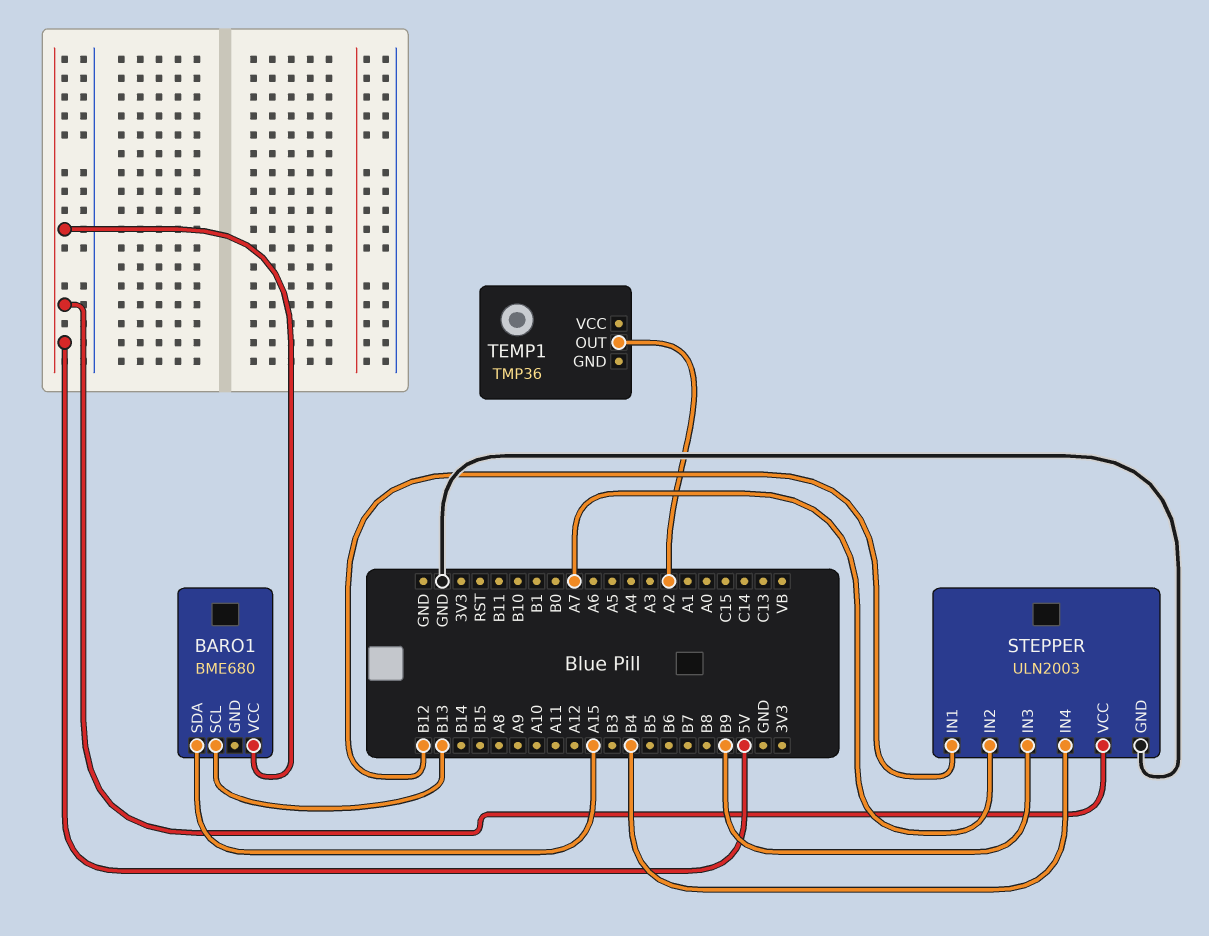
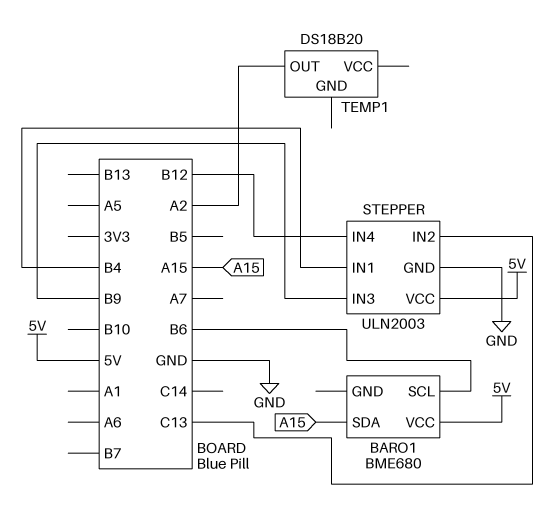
BARO1 pin SCL: B13 -> B6
STEPPER pin IN1: B12 -> B4
STEPPER pin IN2: A7 -> C13
STEPPER pin IN4: B4 -> B12
TEMP1: TMP36 -> DS18B20

